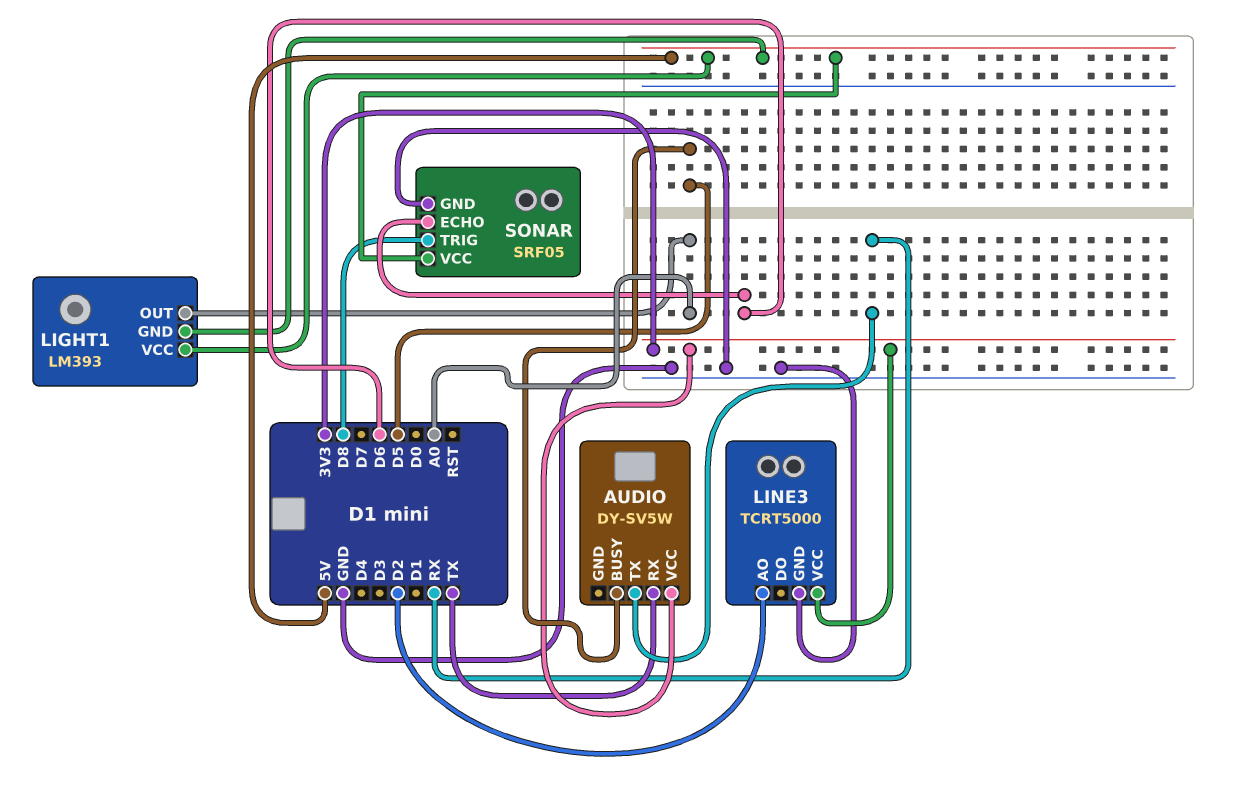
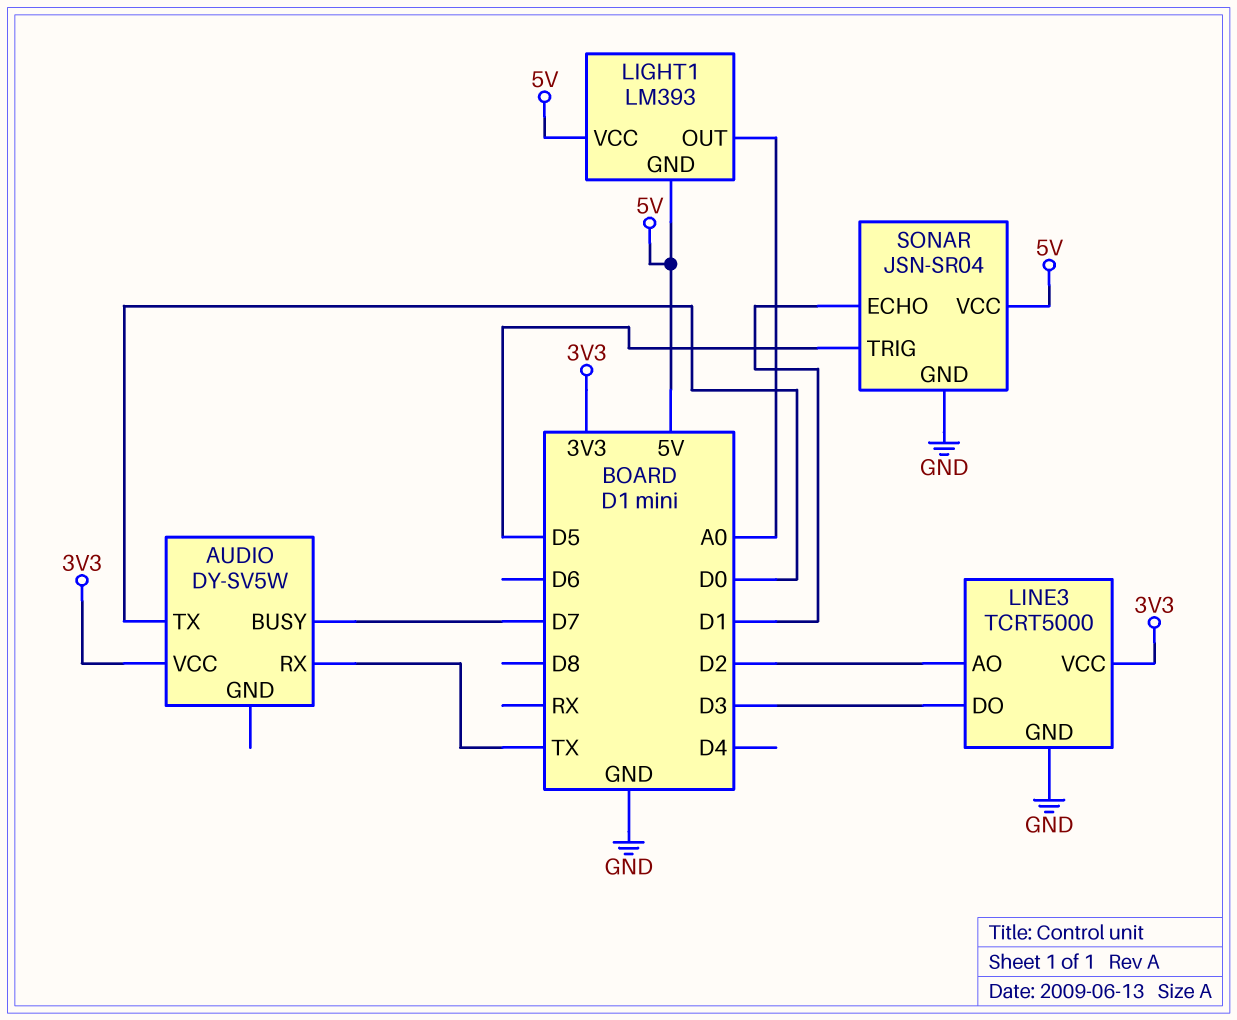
AUDIO pin BUSY: D5 -> D7
AUDIO pin TX: RX -> D0
LINE3 pin DO: none -> D3
SONAR: SRF05 -> JSN-SR04
SONAR pin ECHO: D6 -> D1
SONAR pin TRIG: D8 -> D5

